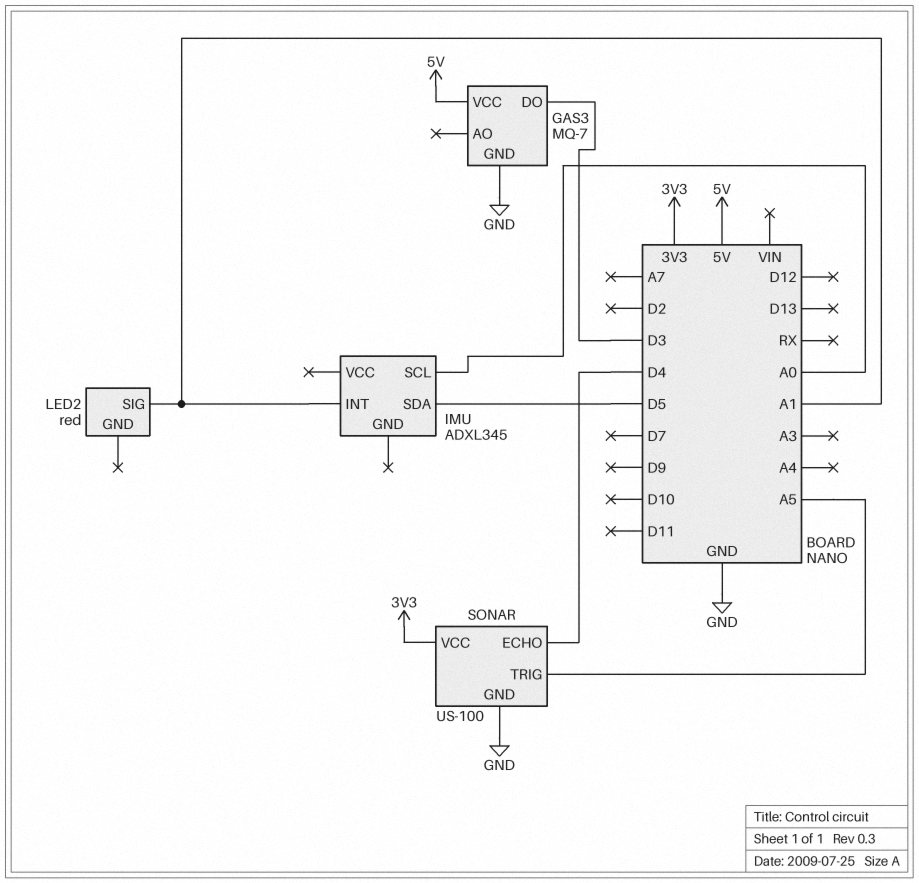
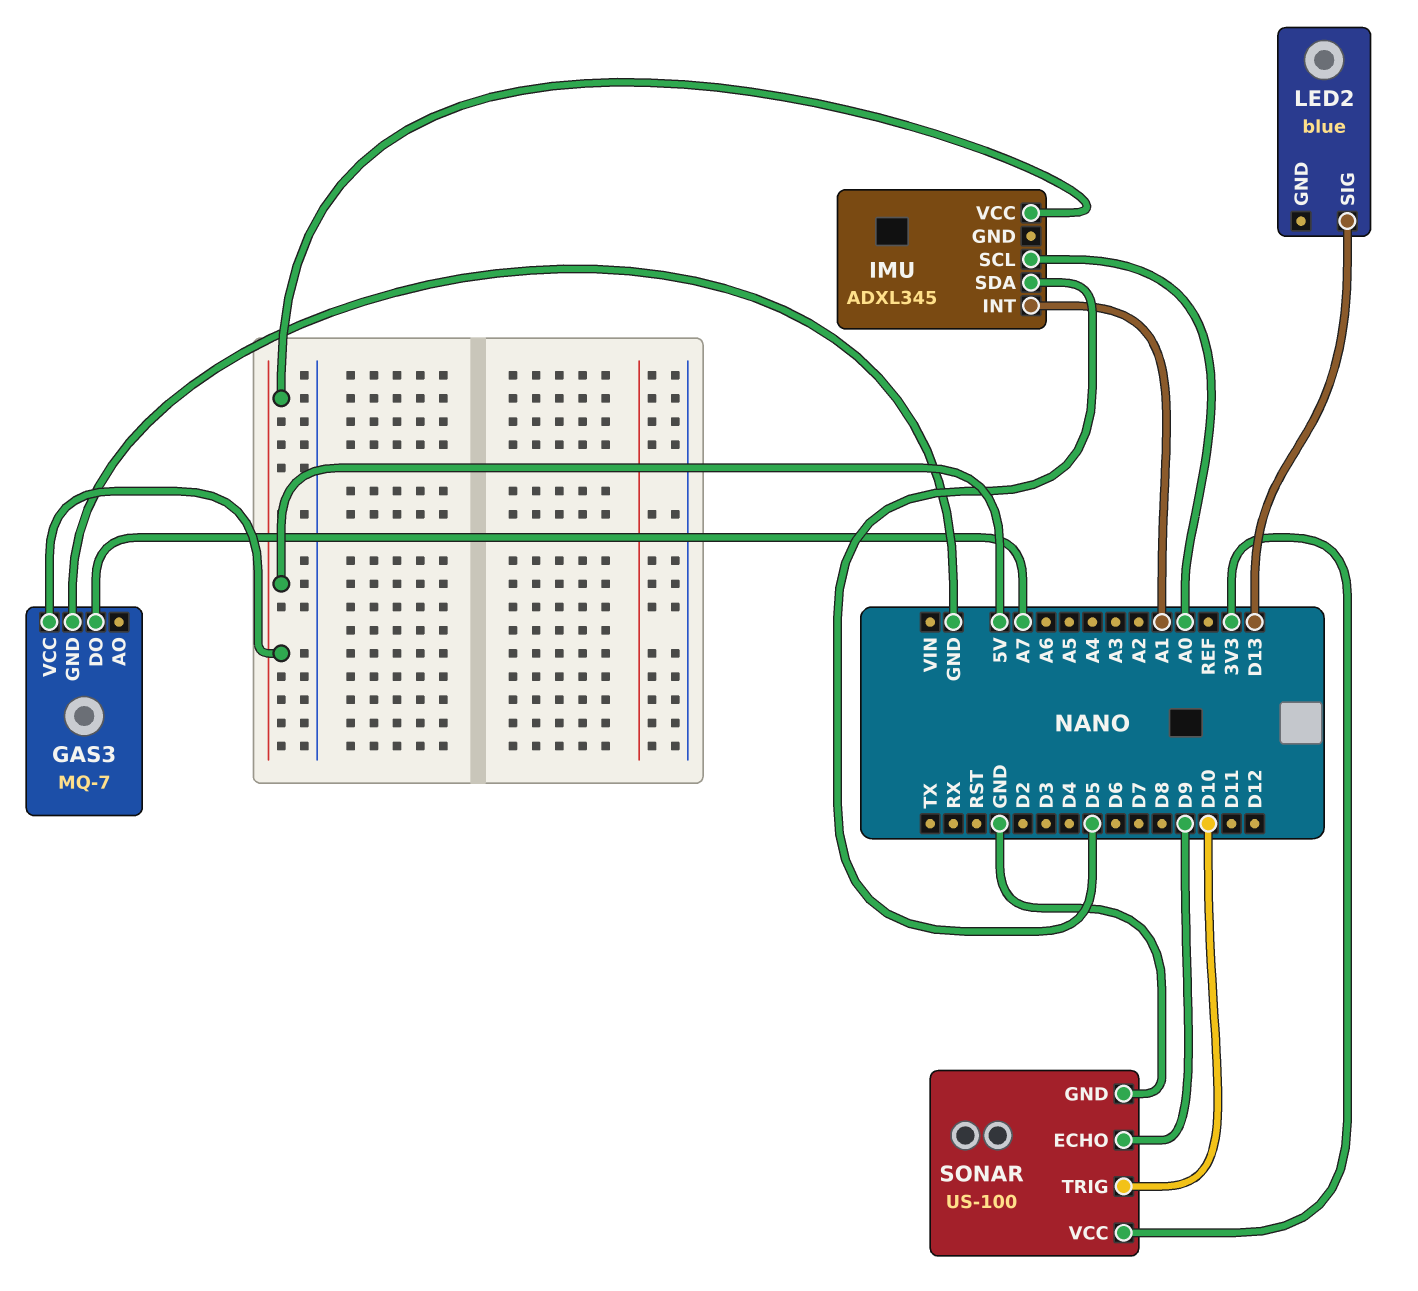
GAS3 pin DO: D3 -> A7
IMU pin VCC: none -> 5V
LED2: red -> blue
LED2 pin SIG: A1 -> D13
SONAR pin ECHO: D4 -> D9
SONAR pin TRIG: A5 -> D10

